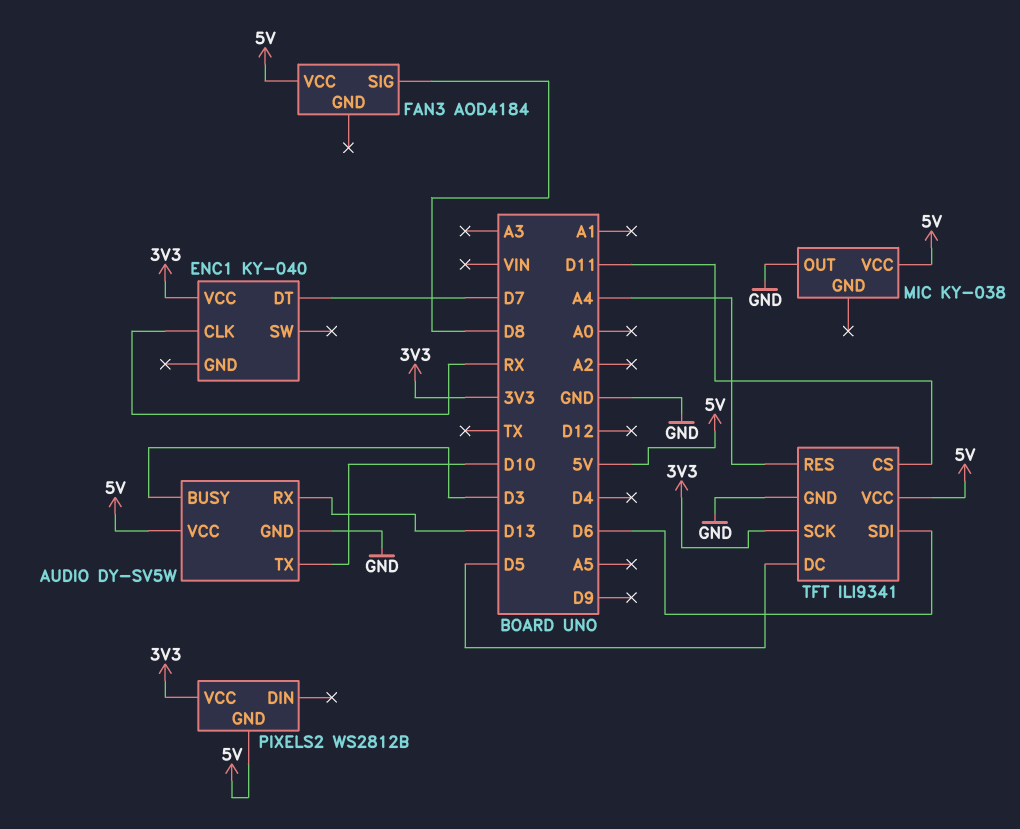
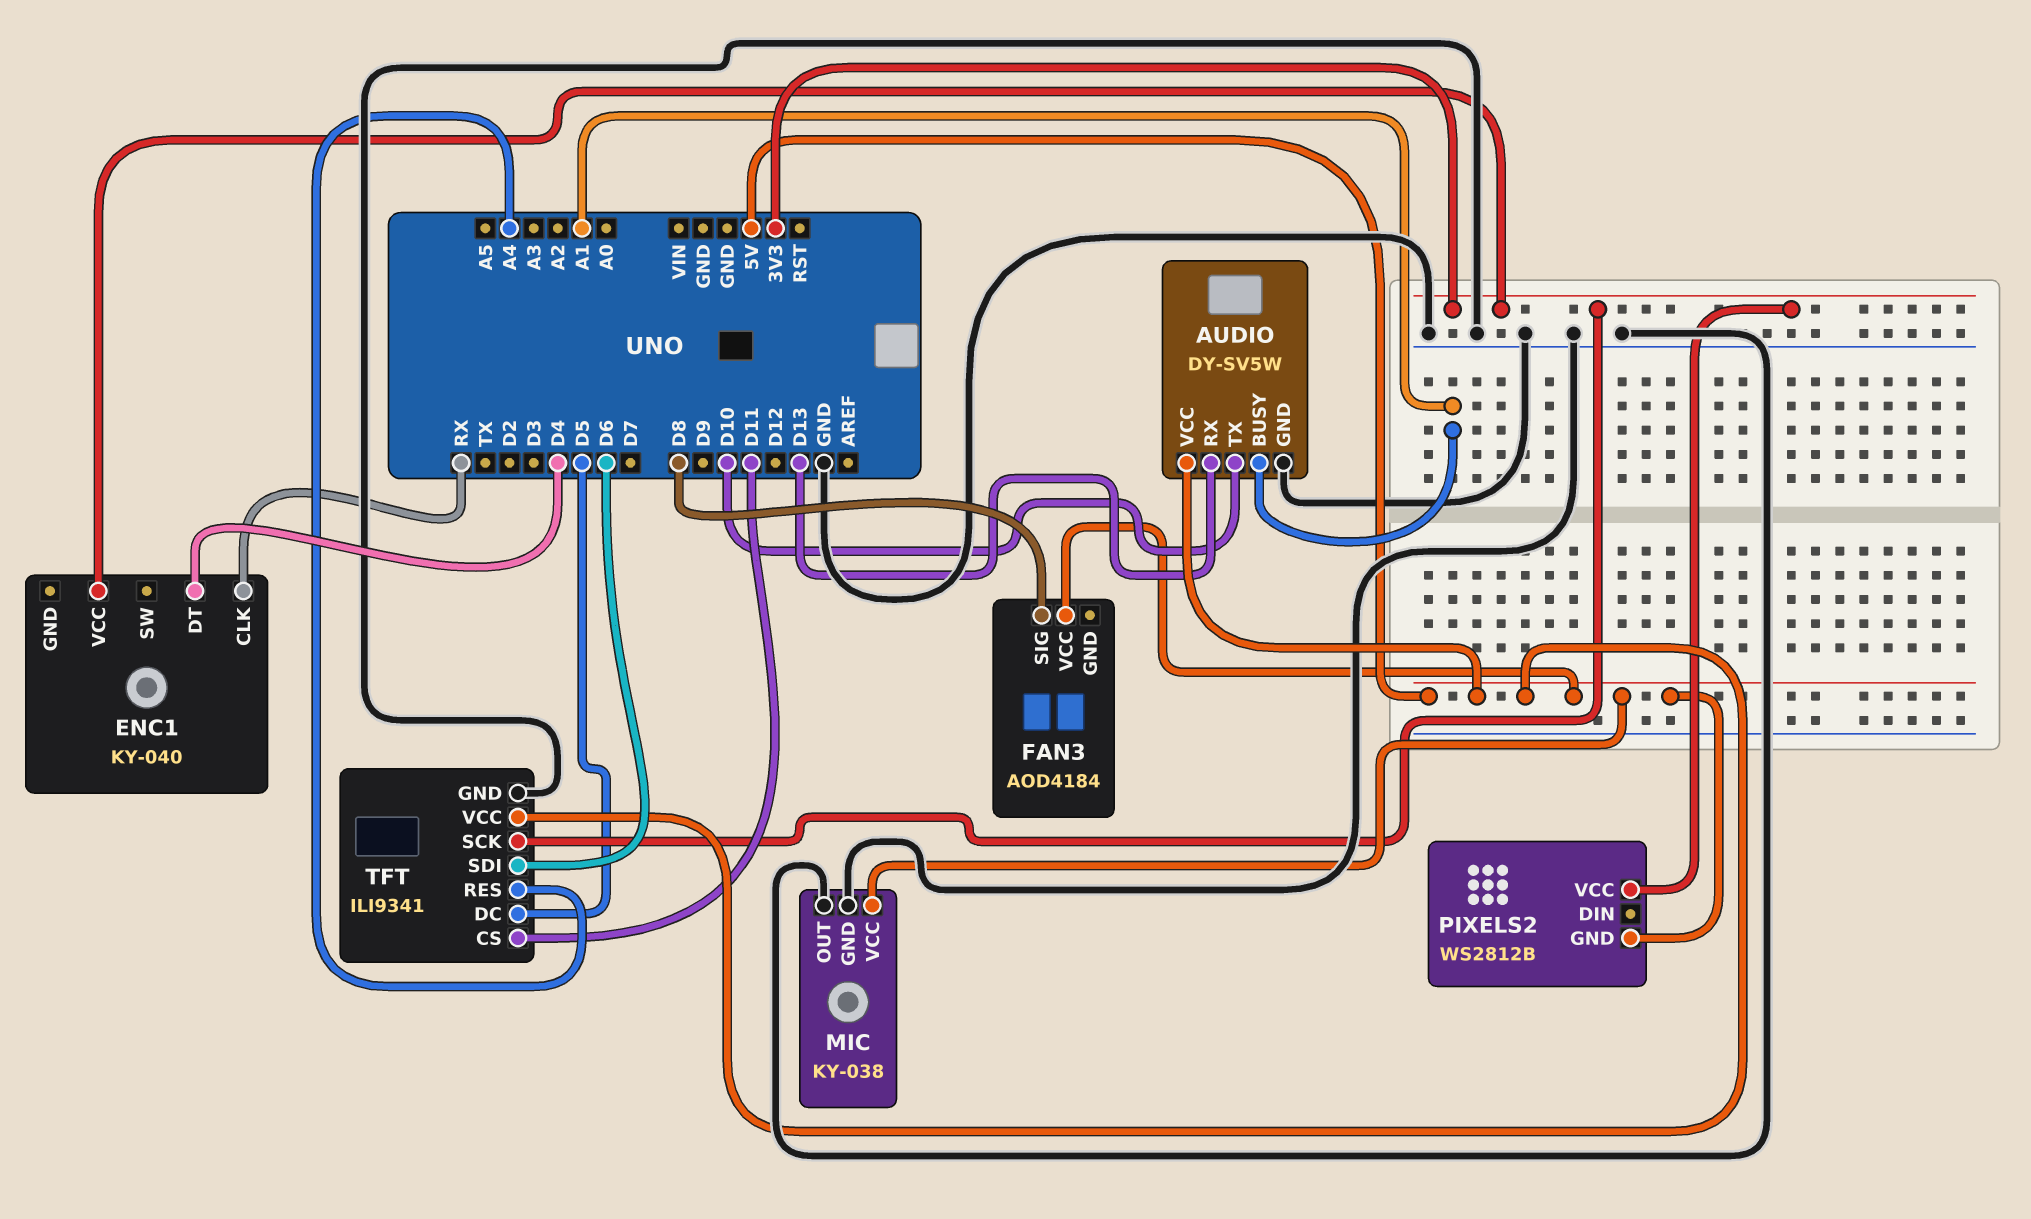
AUDIO pin BUSY: D3 -> A1
ENC1 pin DT: D7 -> D4
MIC pin GND: none -> GND

